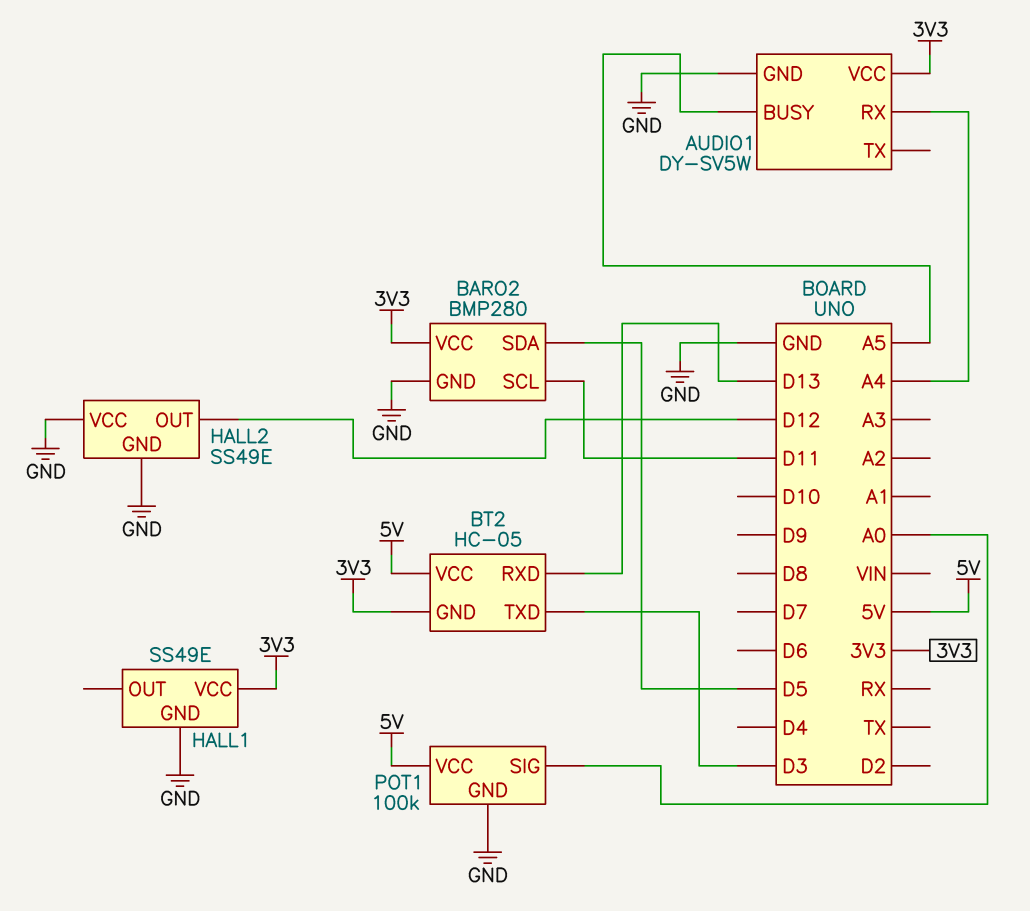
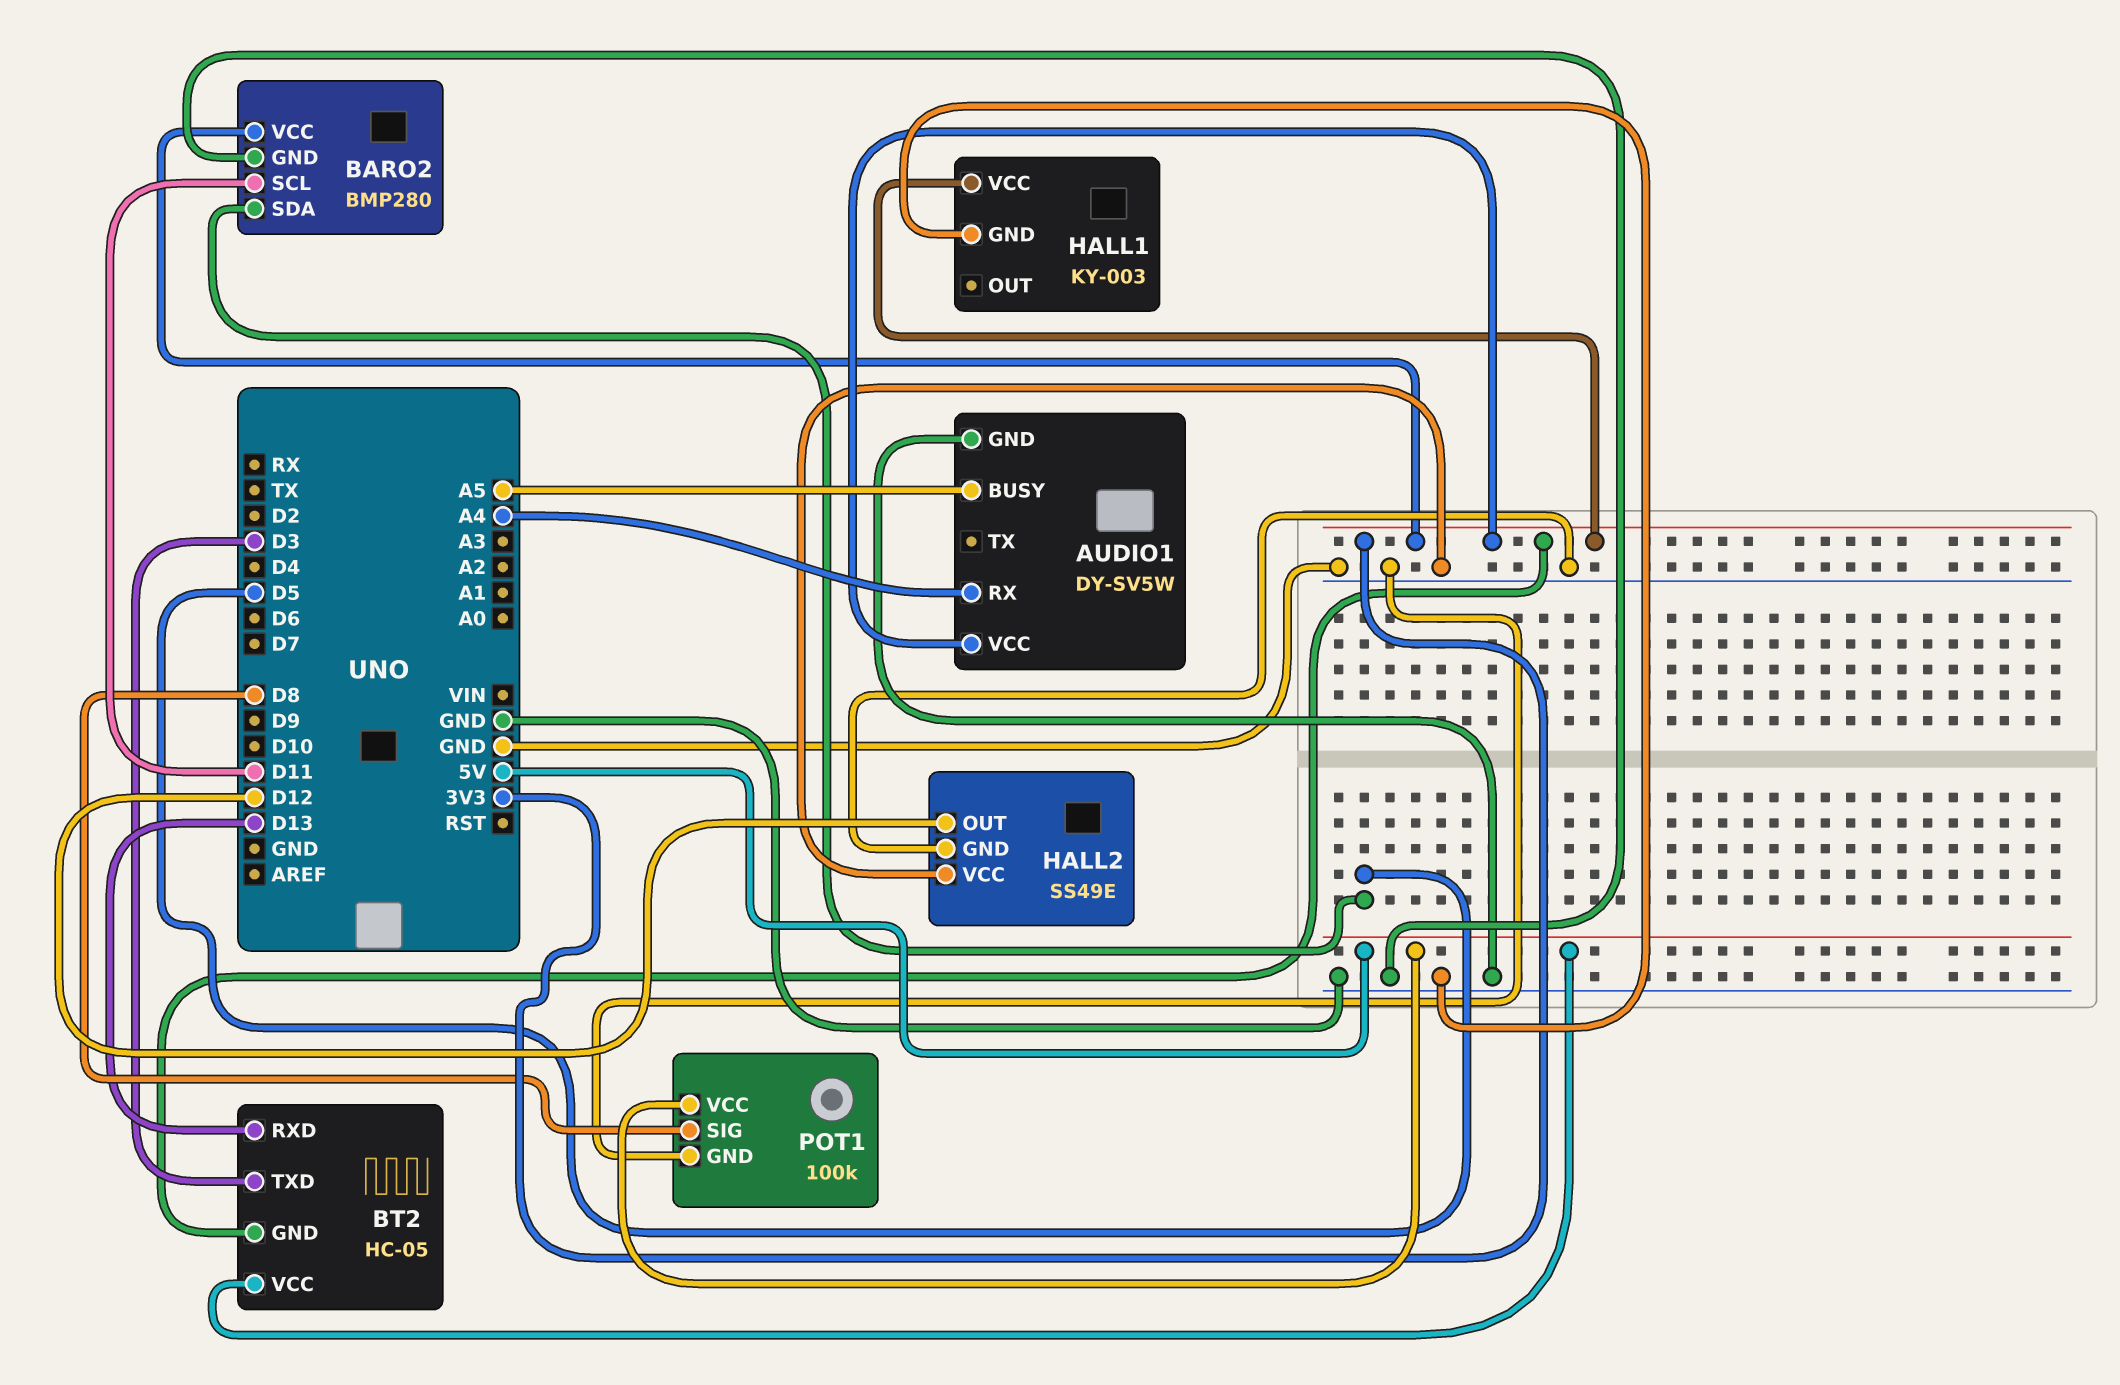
HALL1: SS49E -> KY-003
POT1 pin SIG: A0 -> D8

